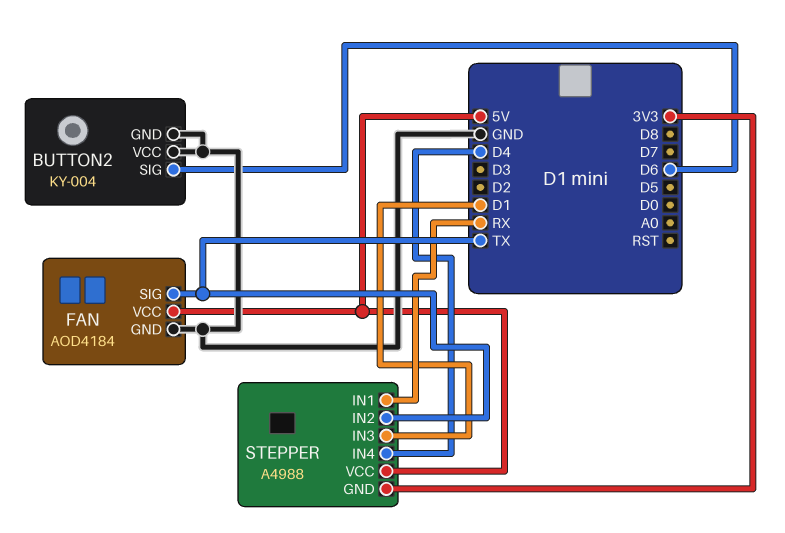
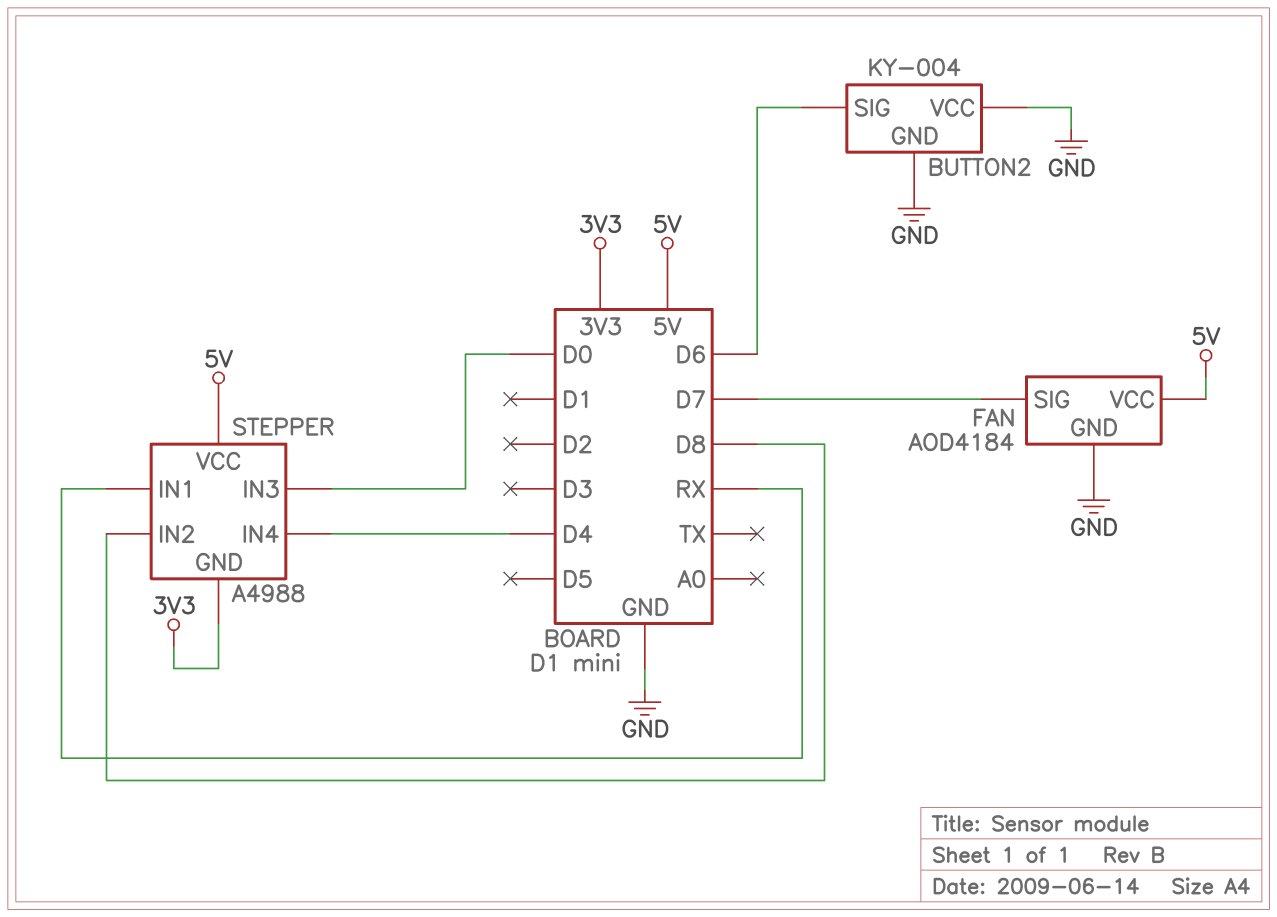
FAN pin SIG: TX -> D7
STEPPER pin IN2: TX -> D8
STEPPER pin IN3: D1 -> D0

